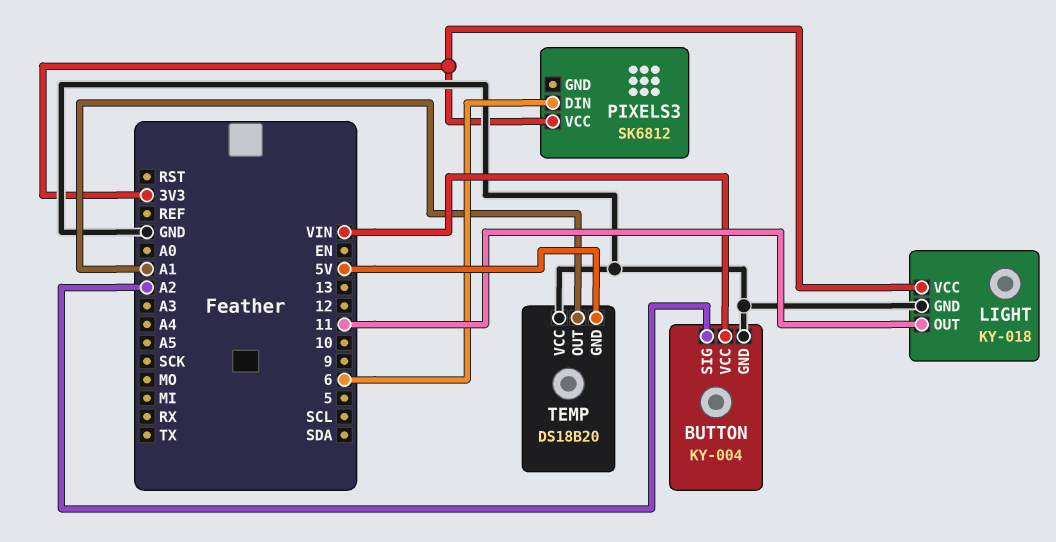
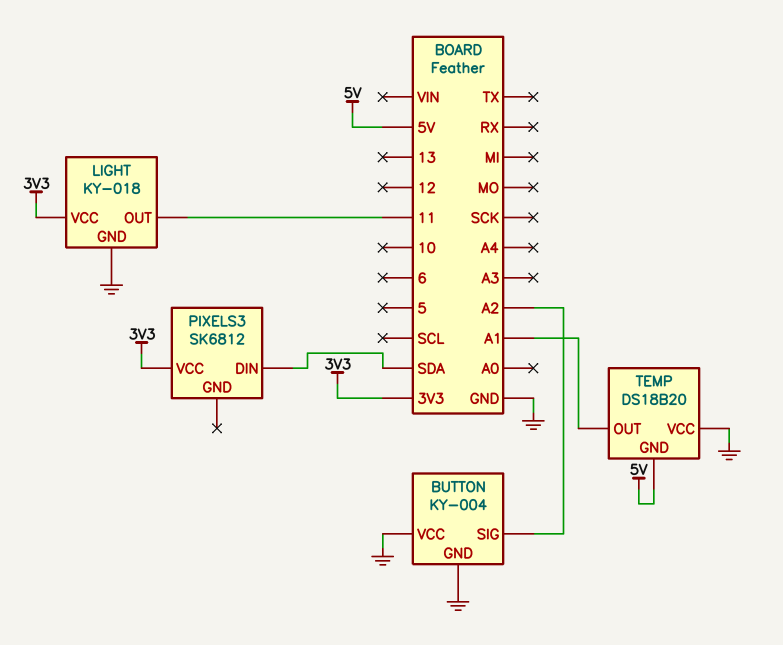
BUTTON pin VCC: VIN -> GND
PIXELS3 pin DIN: 6 -> SDA

